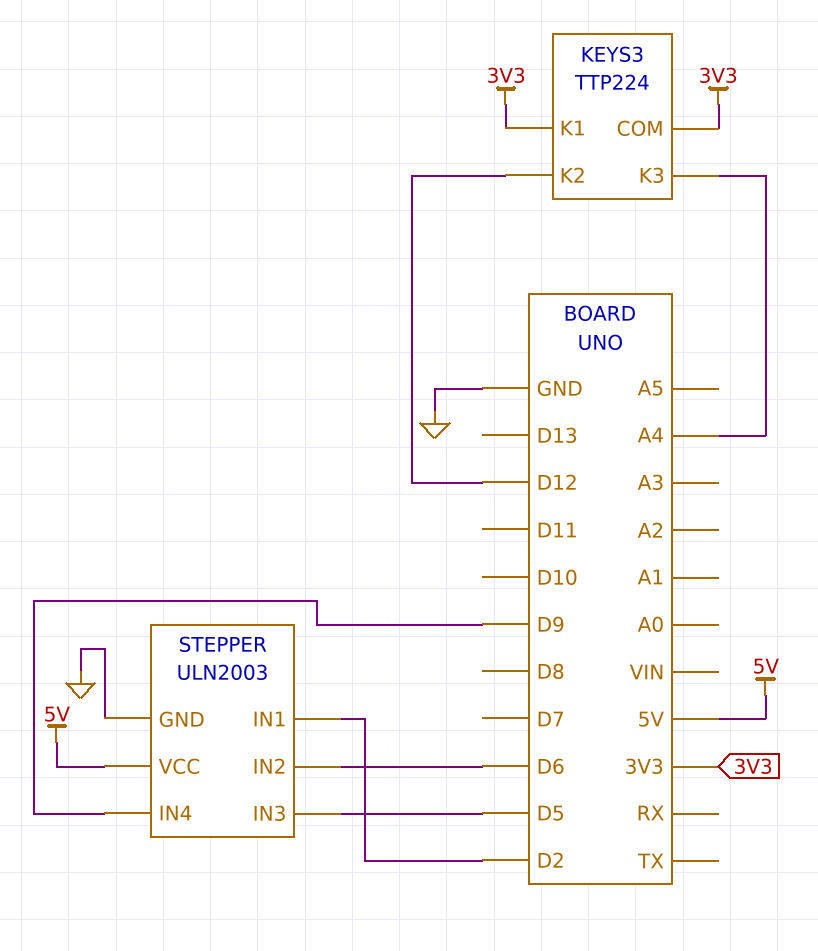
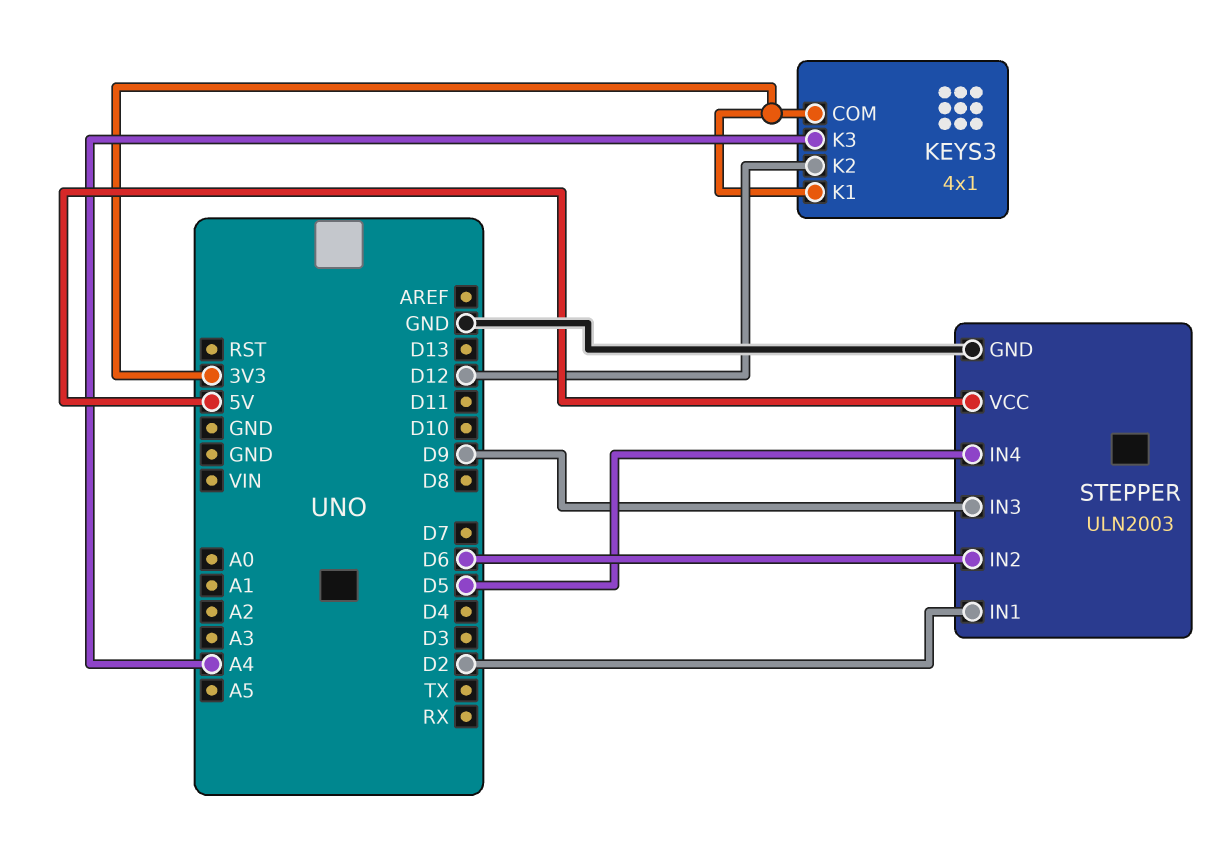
KEYS3: TTP224 -> 4x1
STEPPER pin IN3: D5 -> D9
STEPPER pin IN4: D9 -> D5

